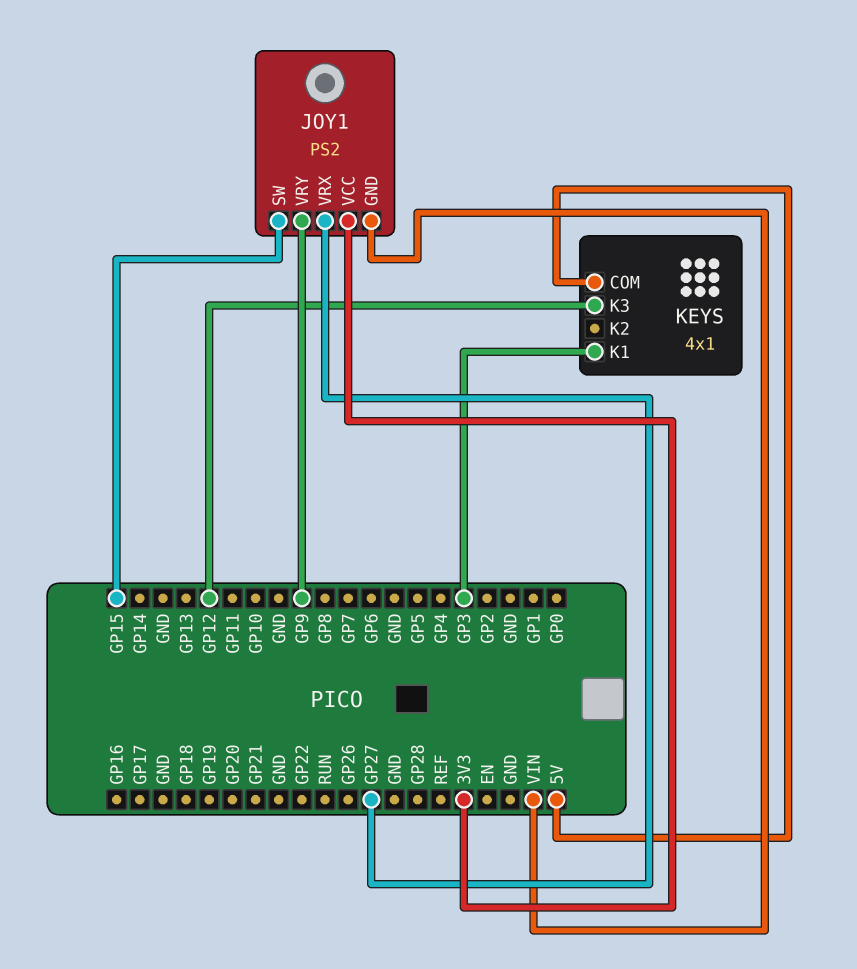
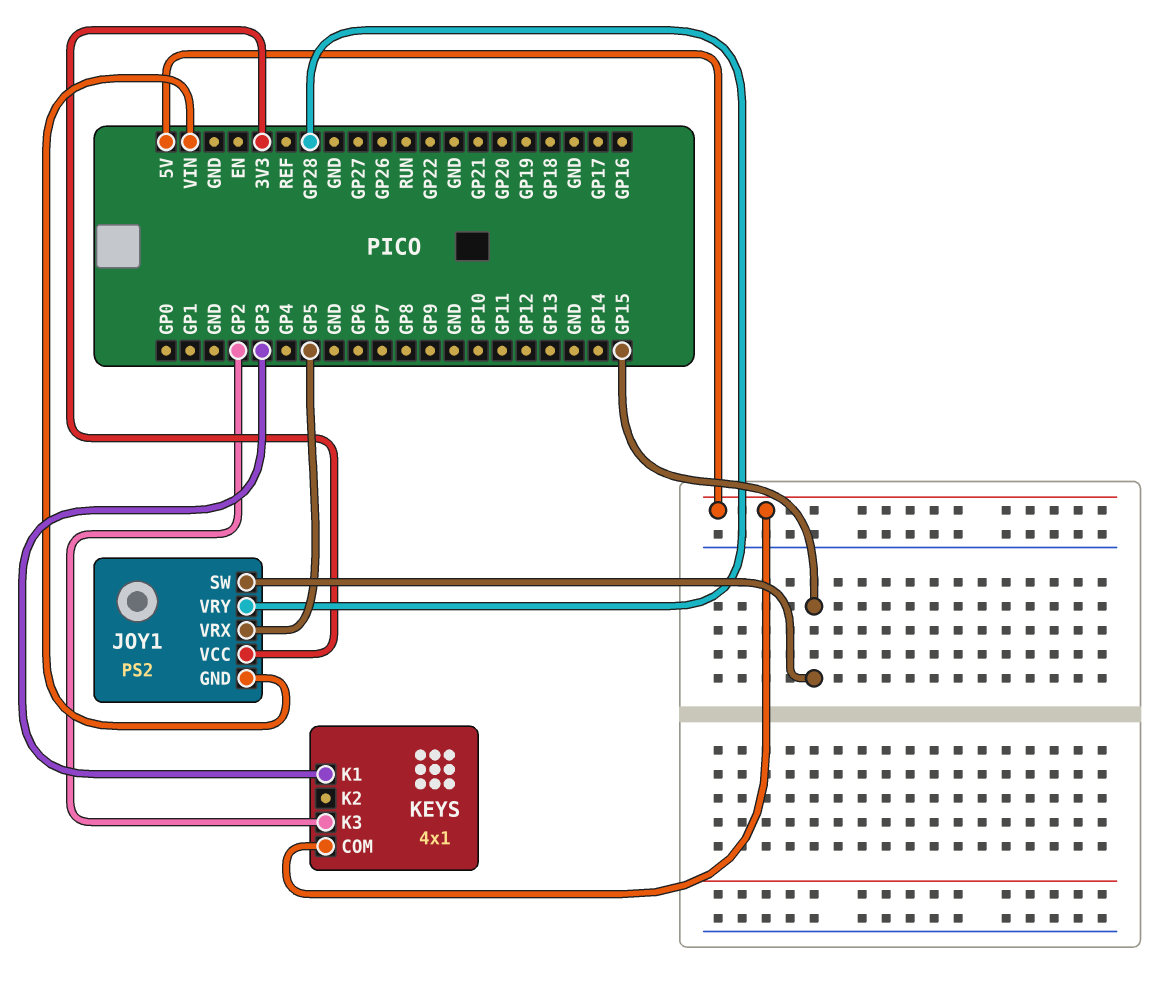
JOY1 pin VRX: GP27 -> GP5
JOY1 pin VRY: GP9 -> GP28
KEYS pin K3: GP12 -> GP2

